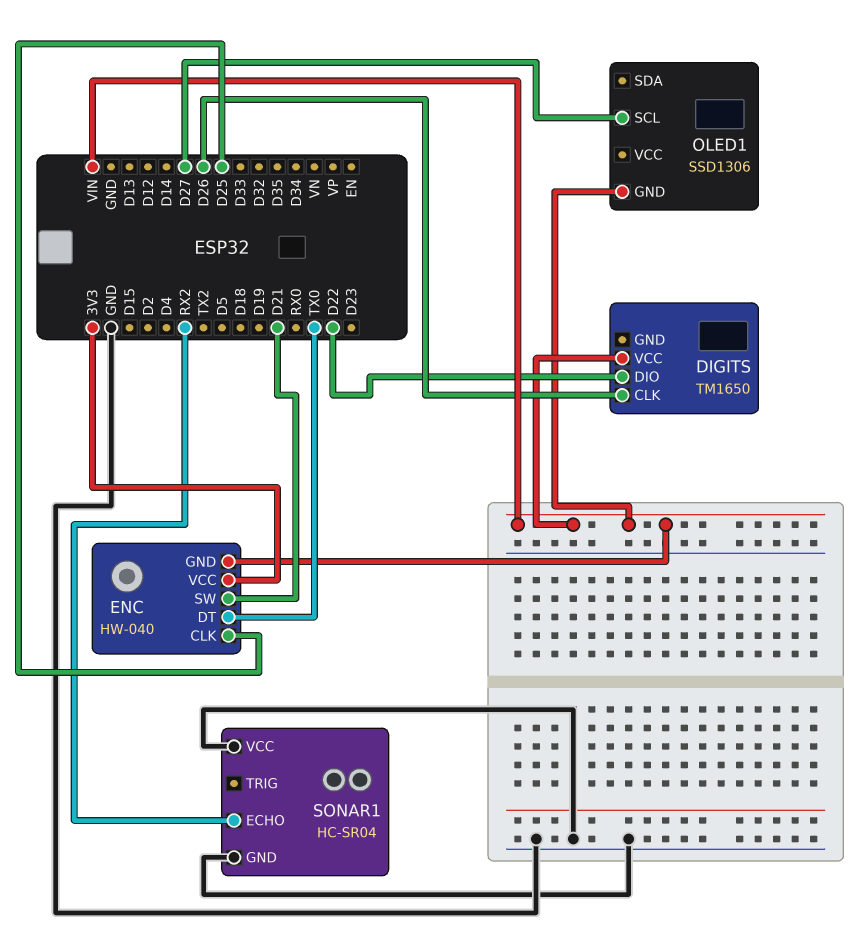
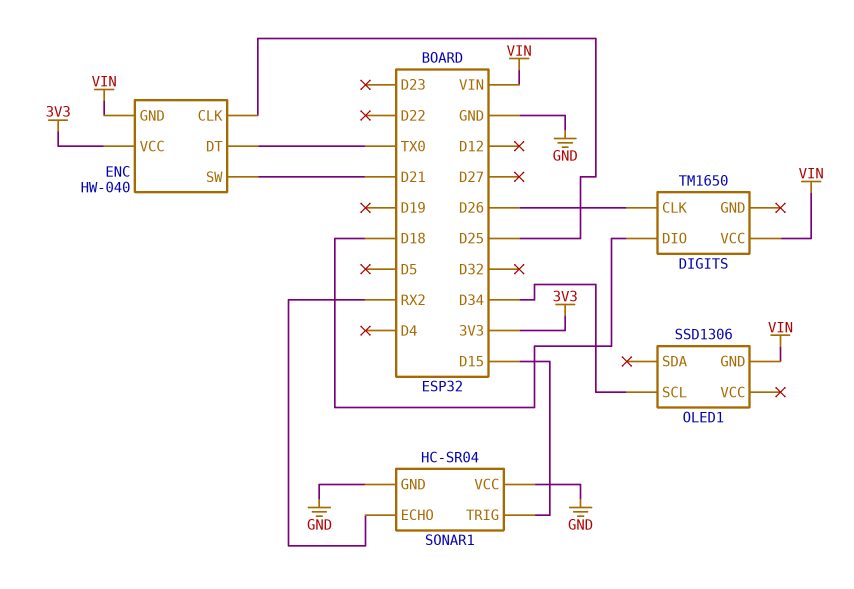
DIGITS pin DIO: D22 -> D18
OLED1 pin SCL: D27 -> D34
SONAR1 pin TRIG: none -> D15

